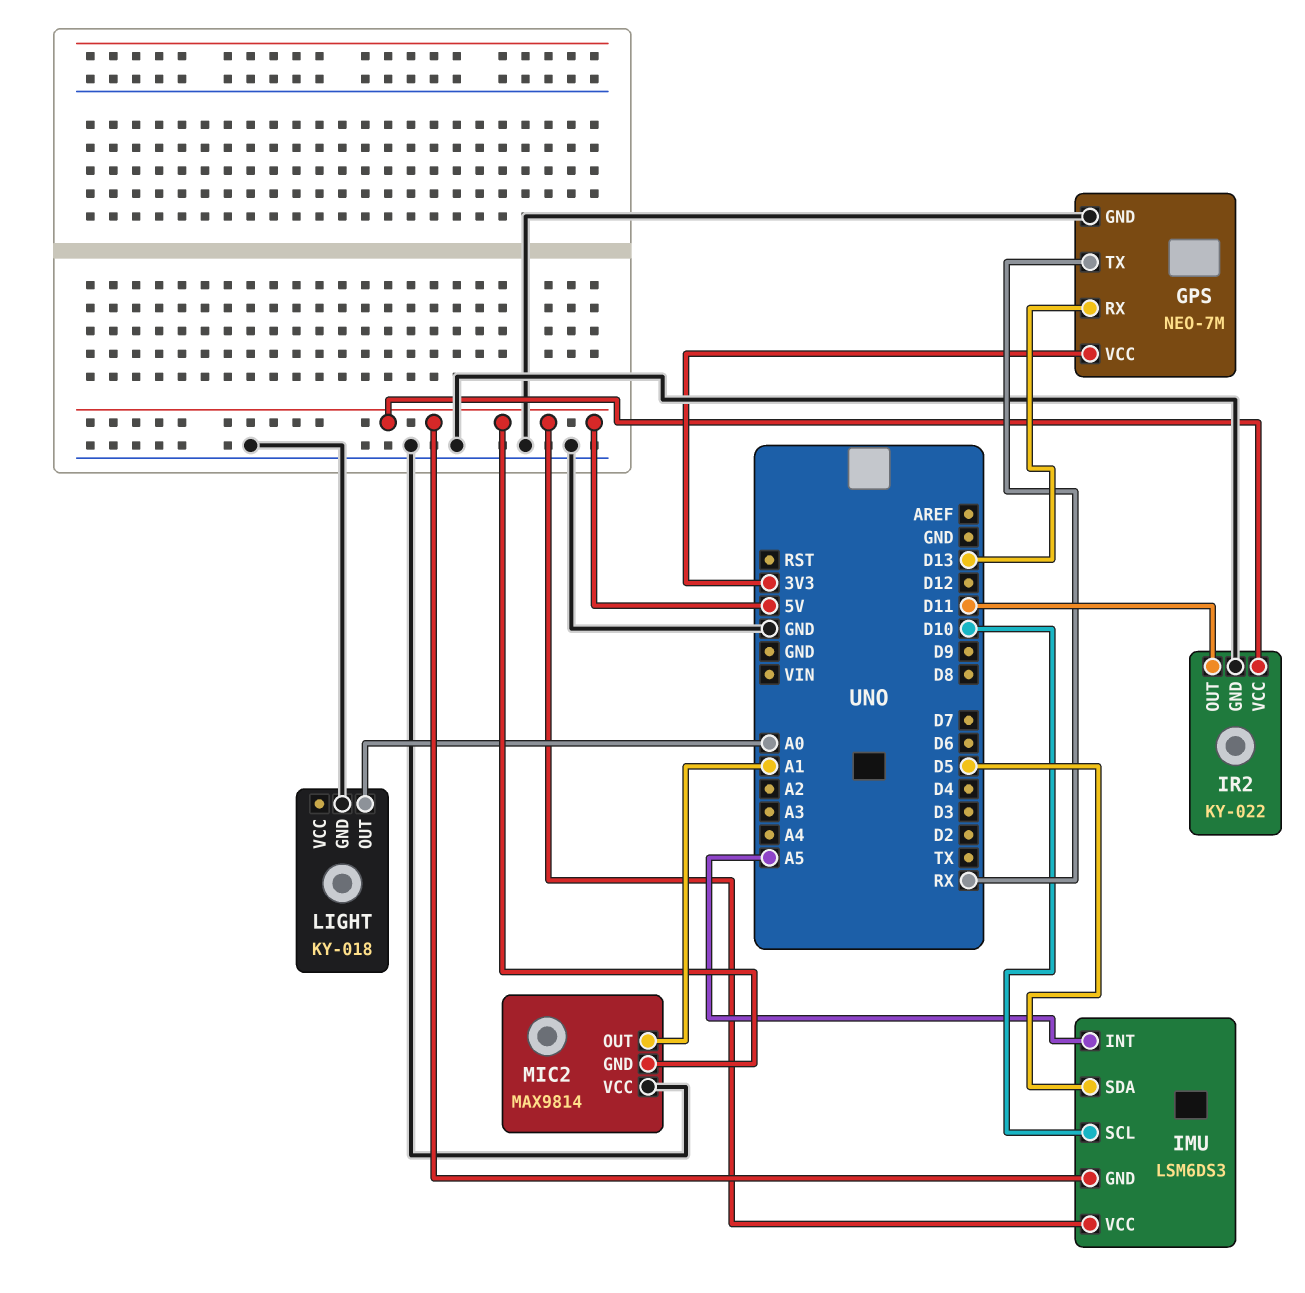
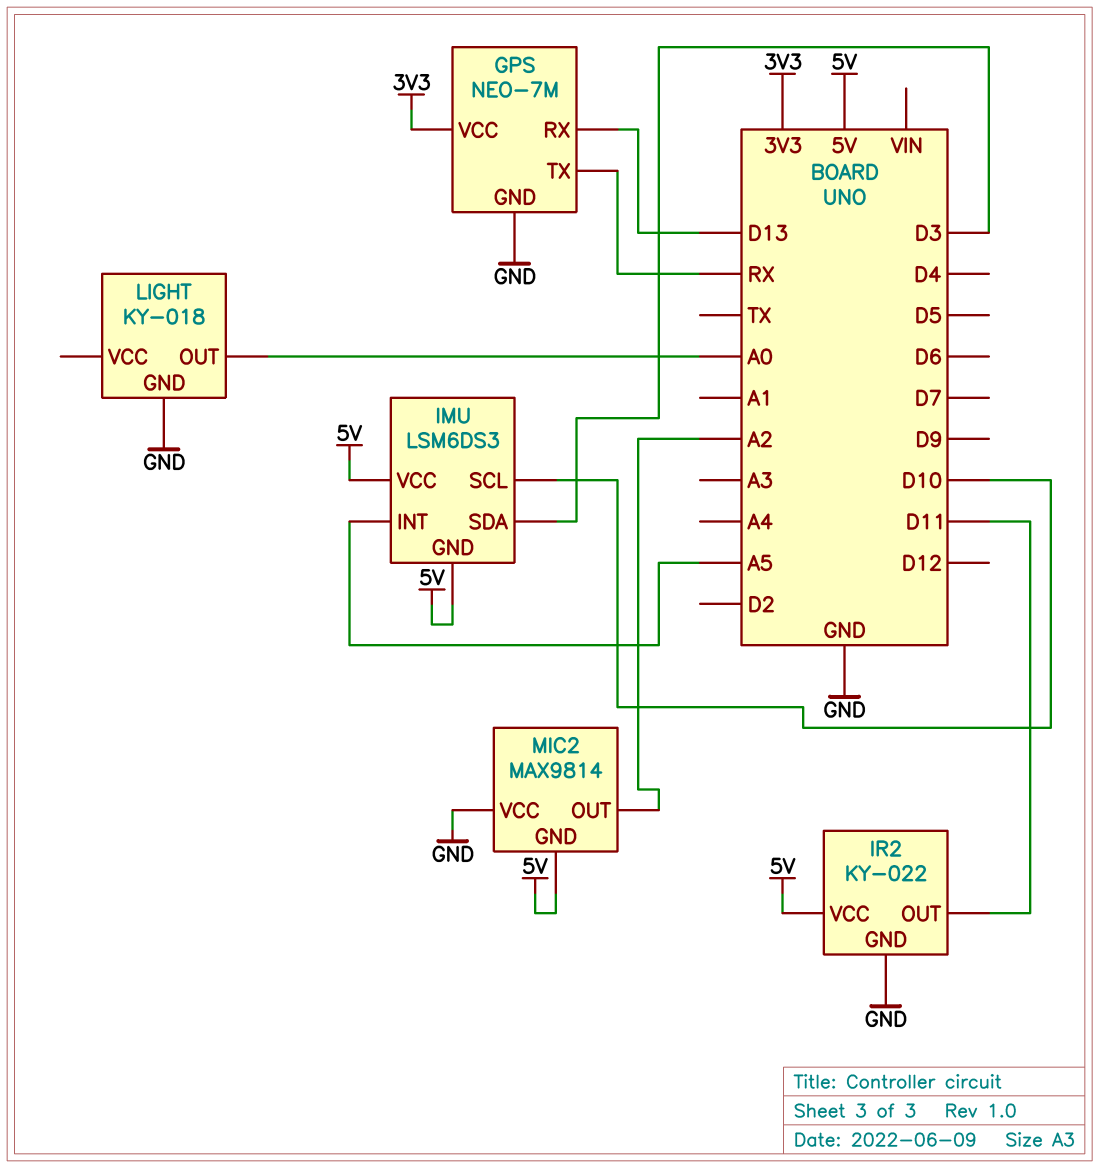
IMU pin SDA: D5 -> D3
MIC2 pin OUT: A1 -> A2

